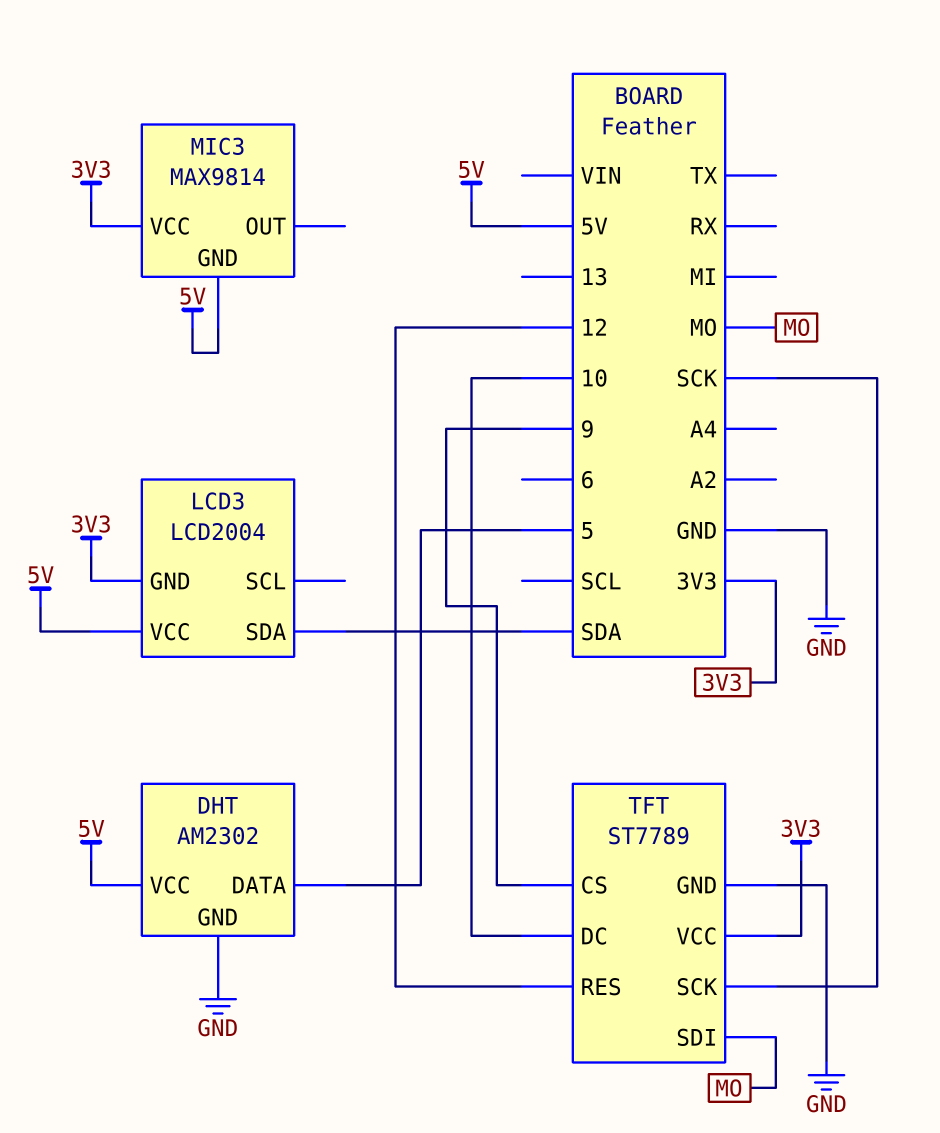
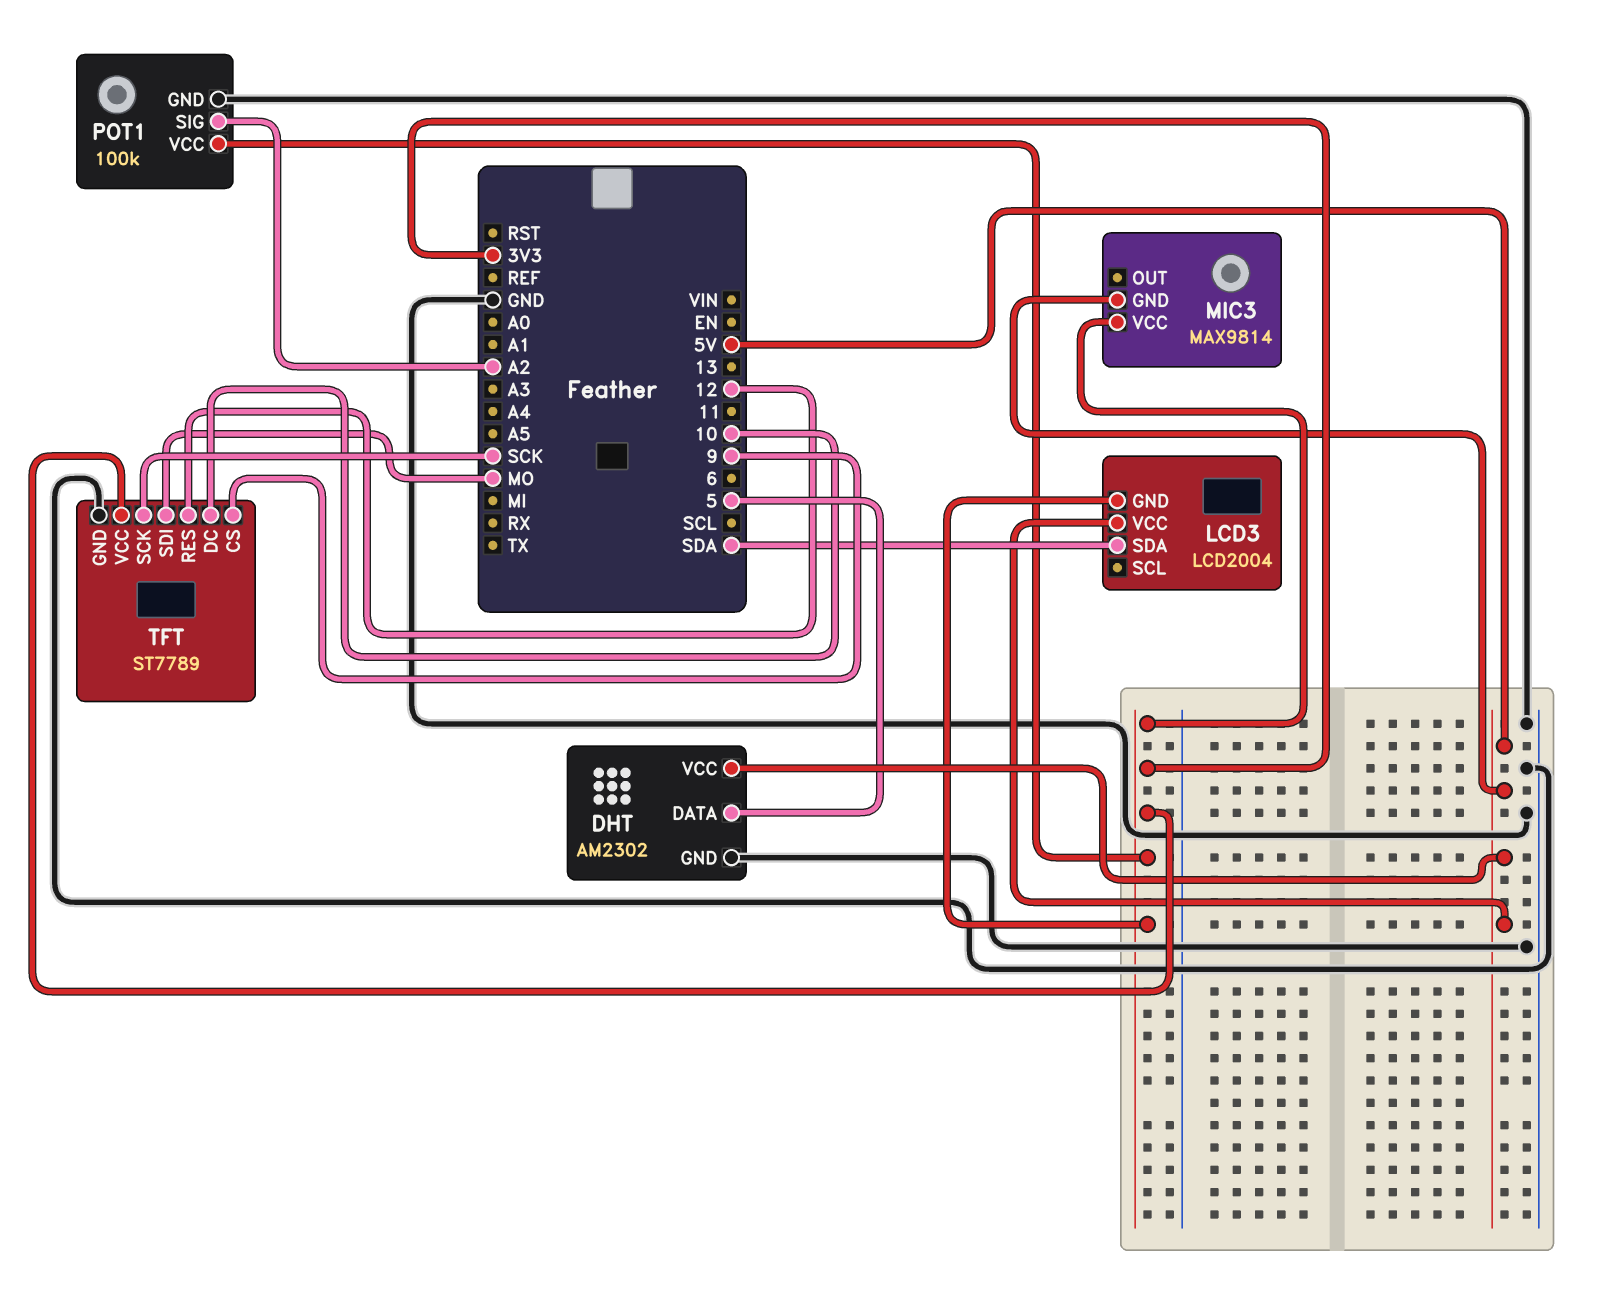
POT1: none -> 100k
POT1 pin GND: none -> GND
POT1 pin SIG: none -> A2
POT1 pin VCC: none -> 3V3

